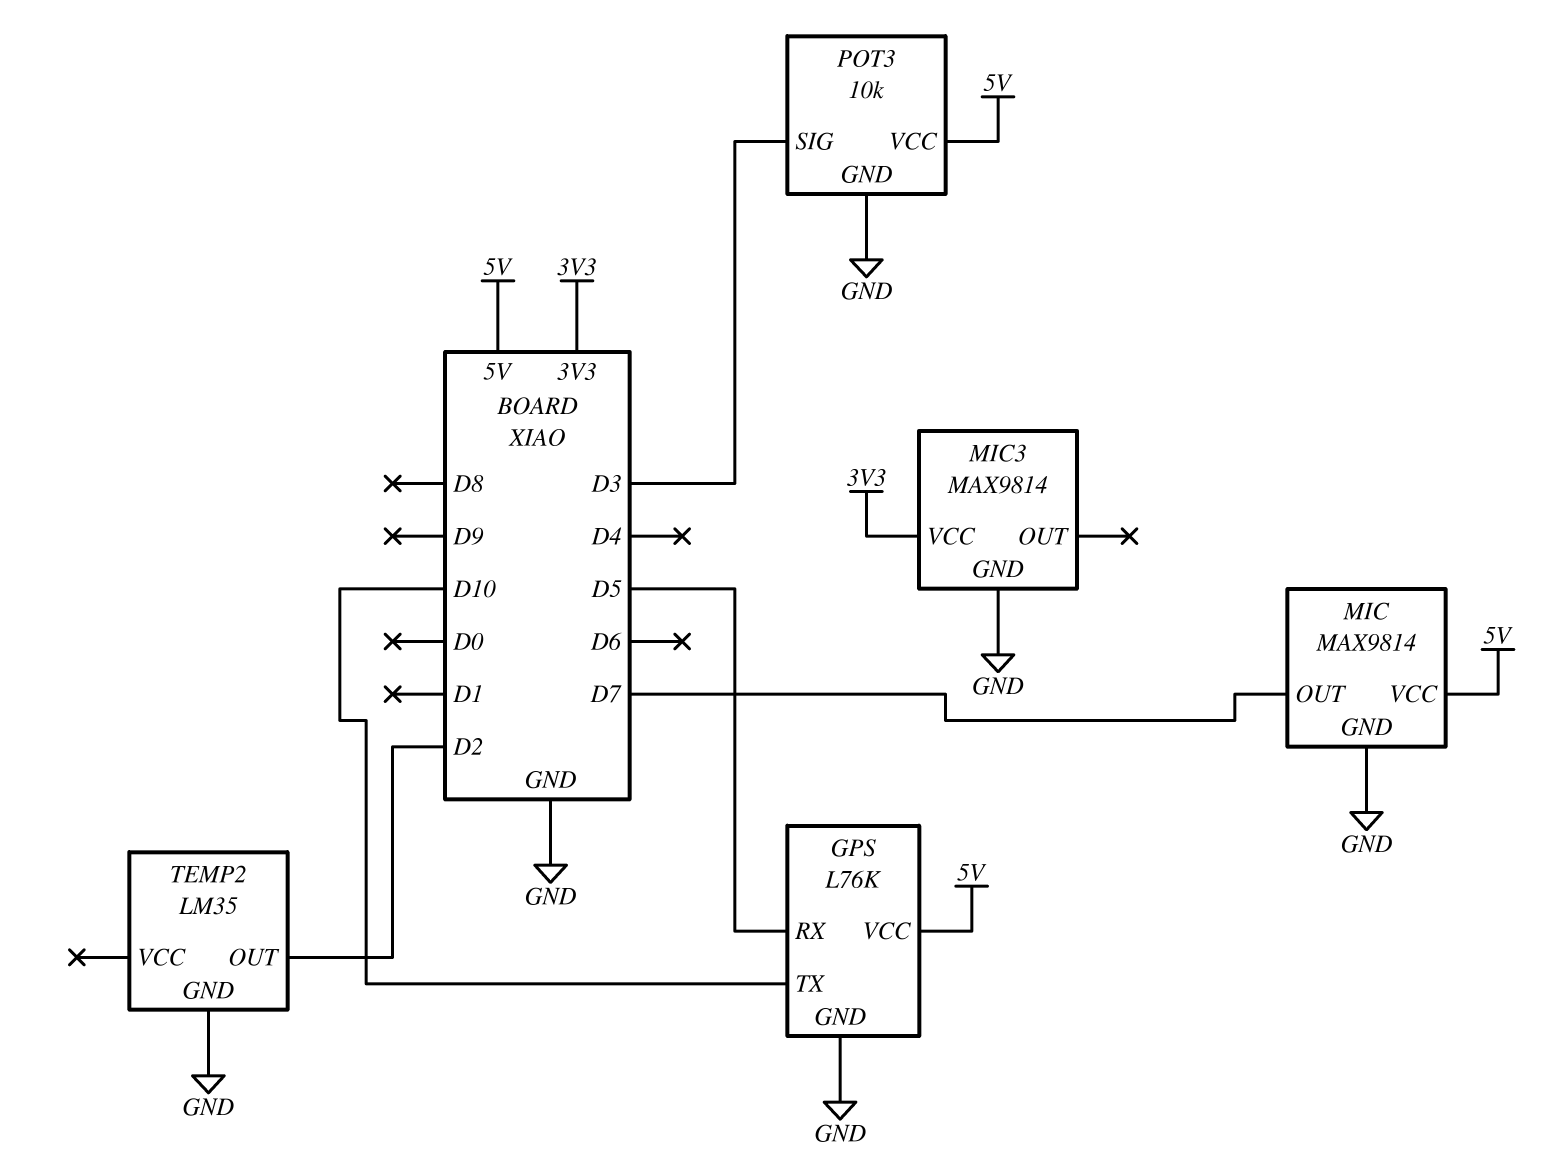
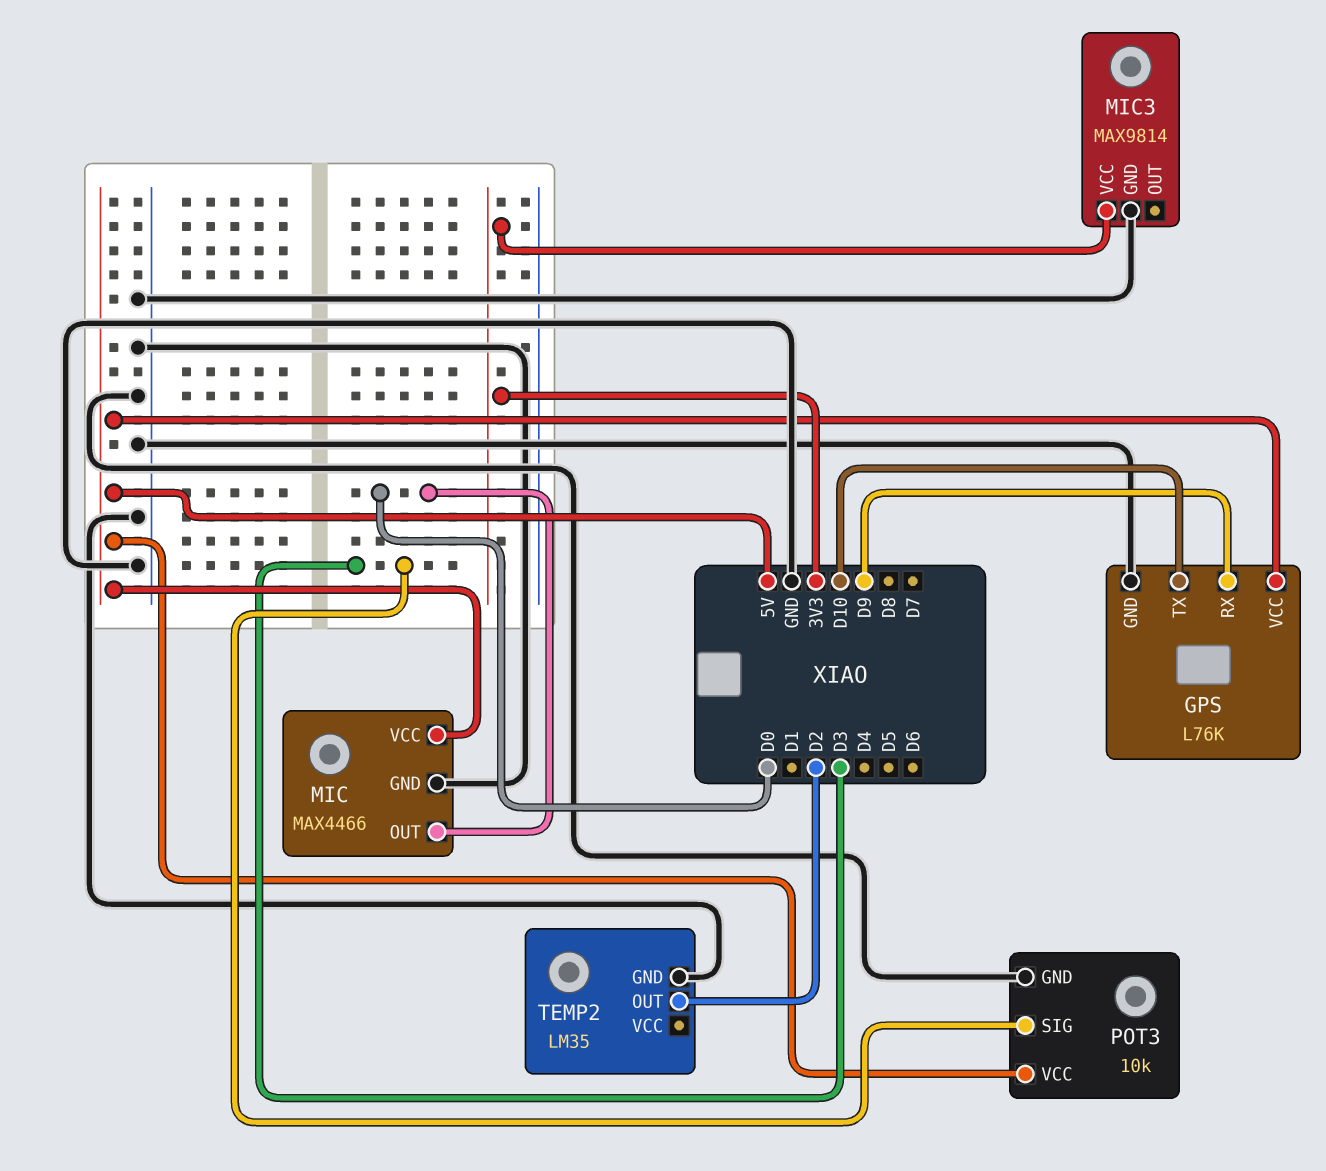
GPS pin RX: D5 -> D9
MIC: MAX9814 -> MAX4466
MIC pin OUT: D7 -> D0

